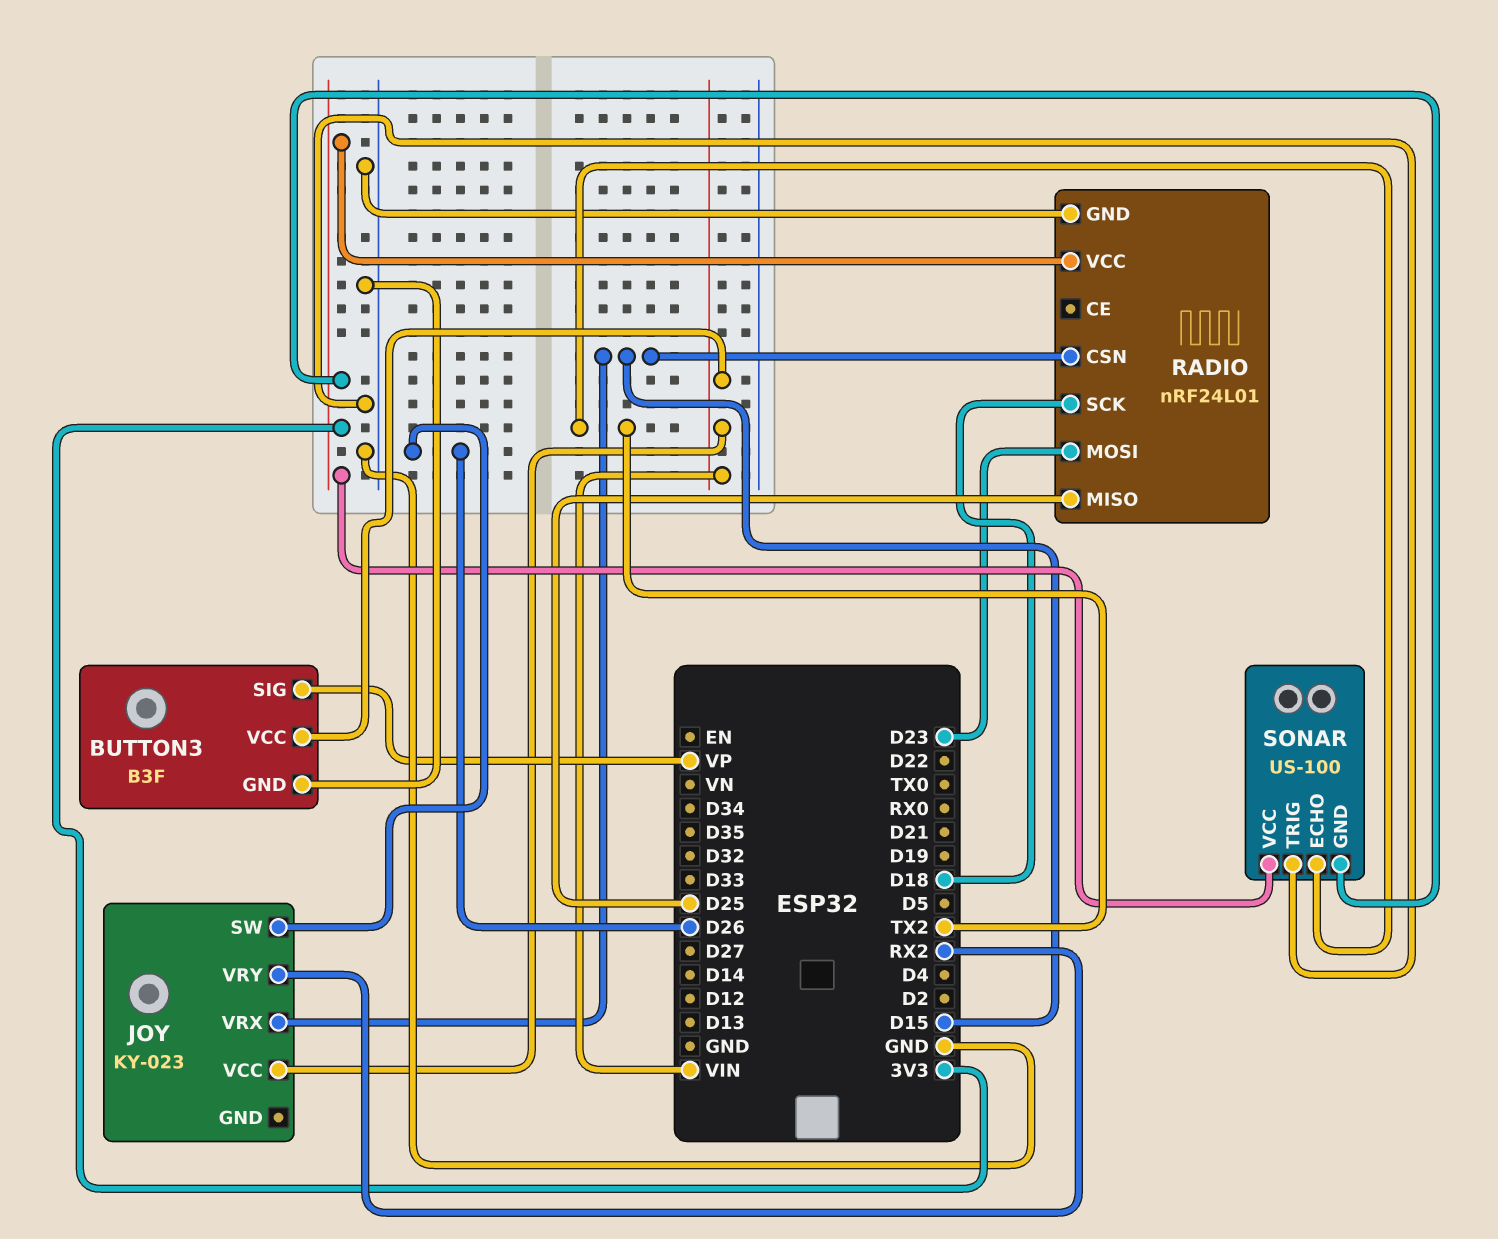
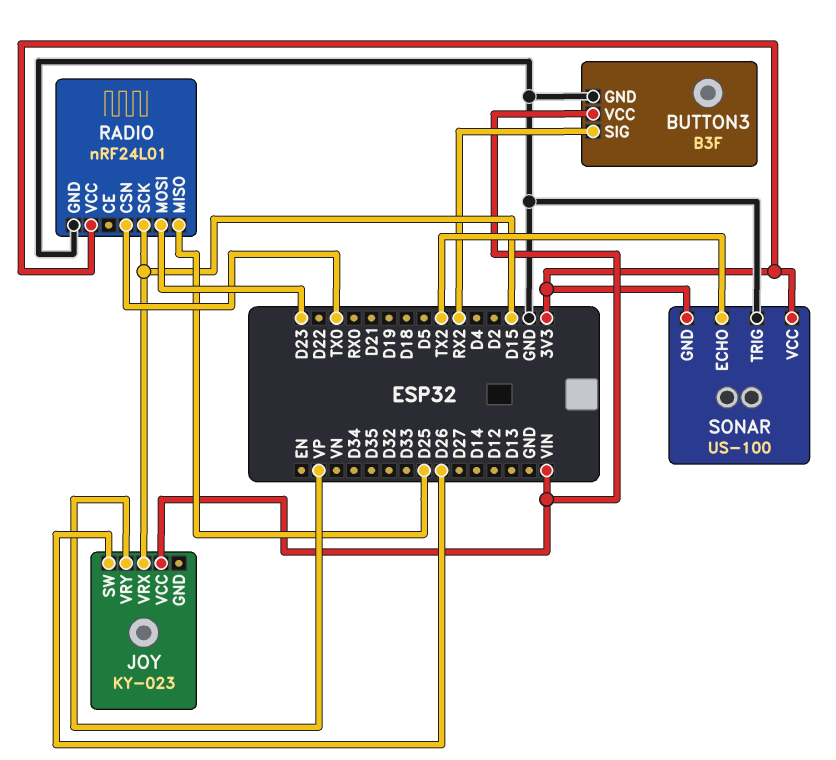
BUTTON3 pin SIG: VP -> RX2
JOY pin VRY: RX2 -> VP
RADIO pin CSN: D15 -> TX0
RADIO pin SCK: D18 -> D15

